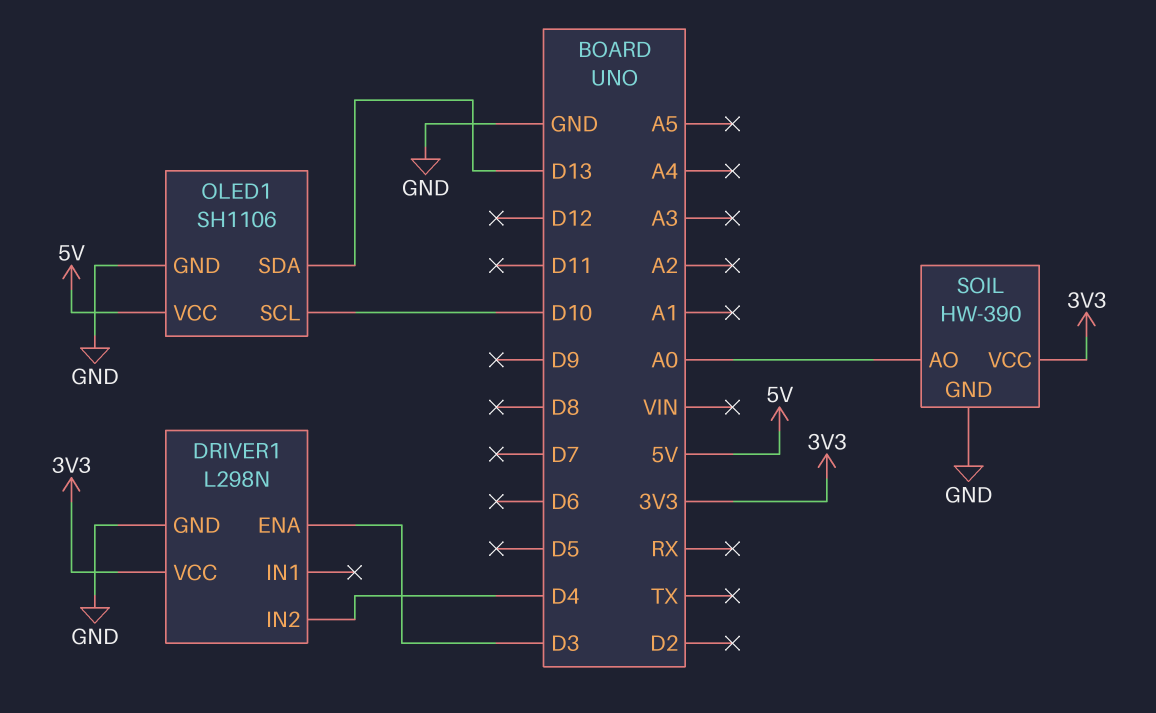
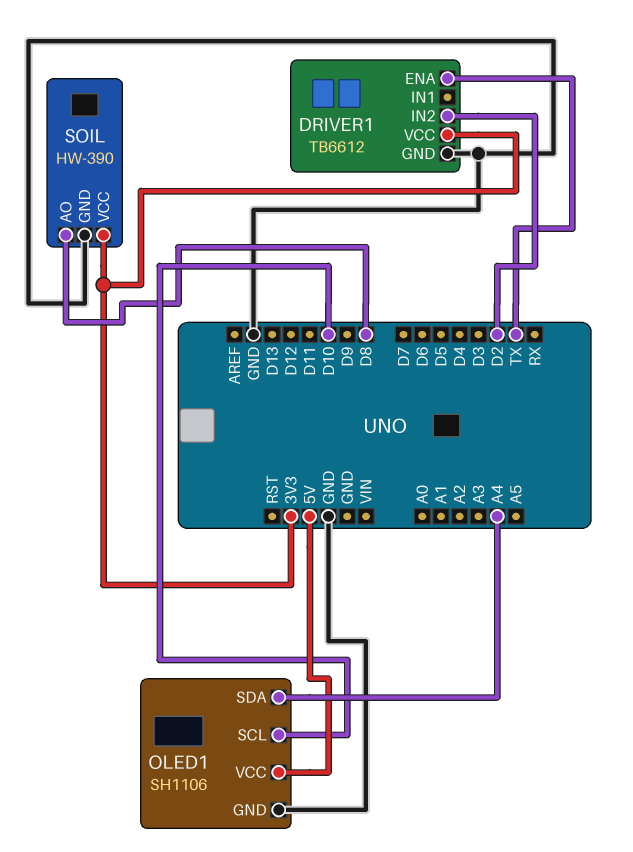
DRIVER1: L298N -> TB6612
DRIVER1 pin ENA: D3 -> TX
DRIVER1 pin IN2: D4 -> D2
OLED1 pin SDA: D13 -> A4
SOIL pin AO: A0 -> D8

